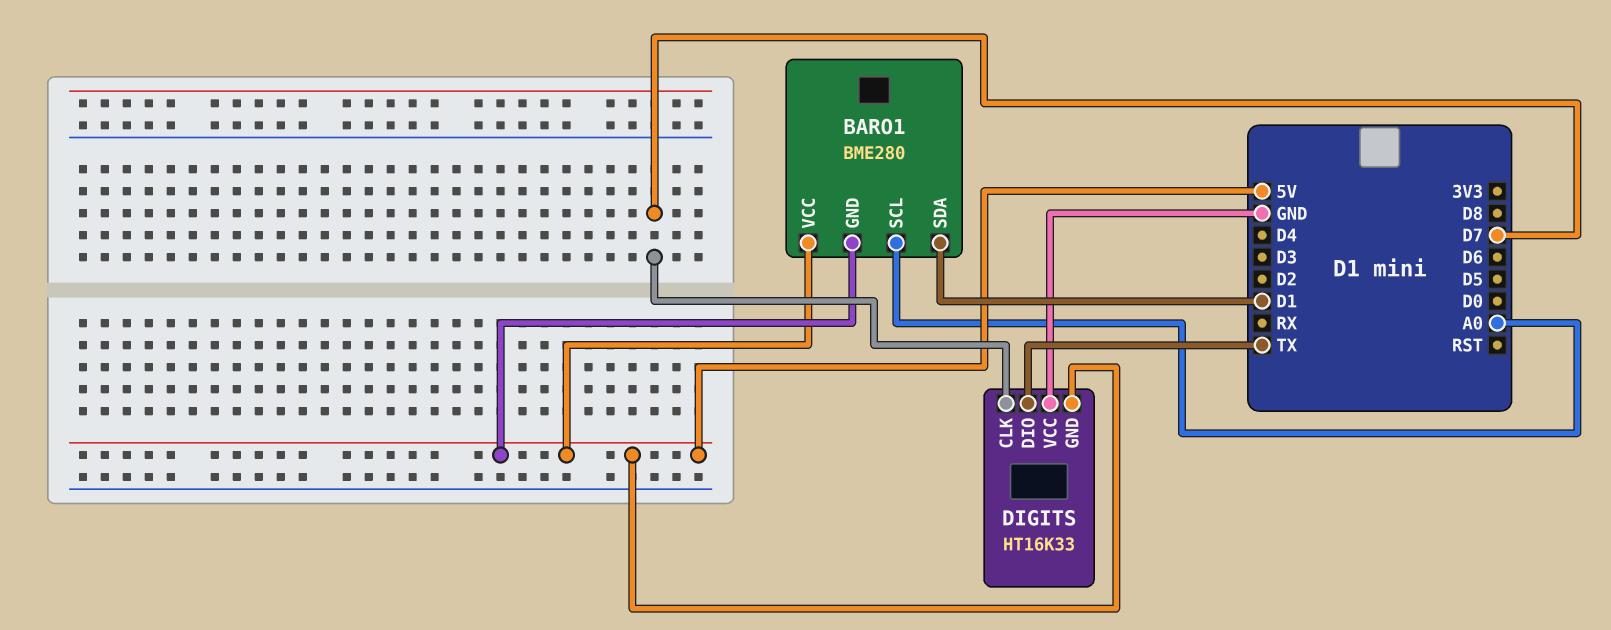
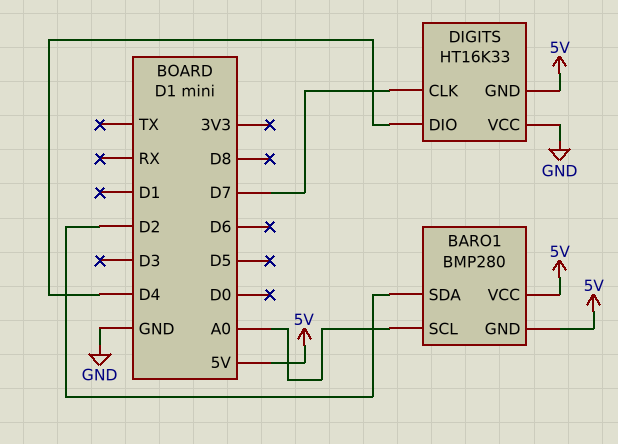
BARO1: BME280 -> BMP280
BARO1 pin SDA: D1 -> D2
DIGITS pin DIO: TX -> D4

